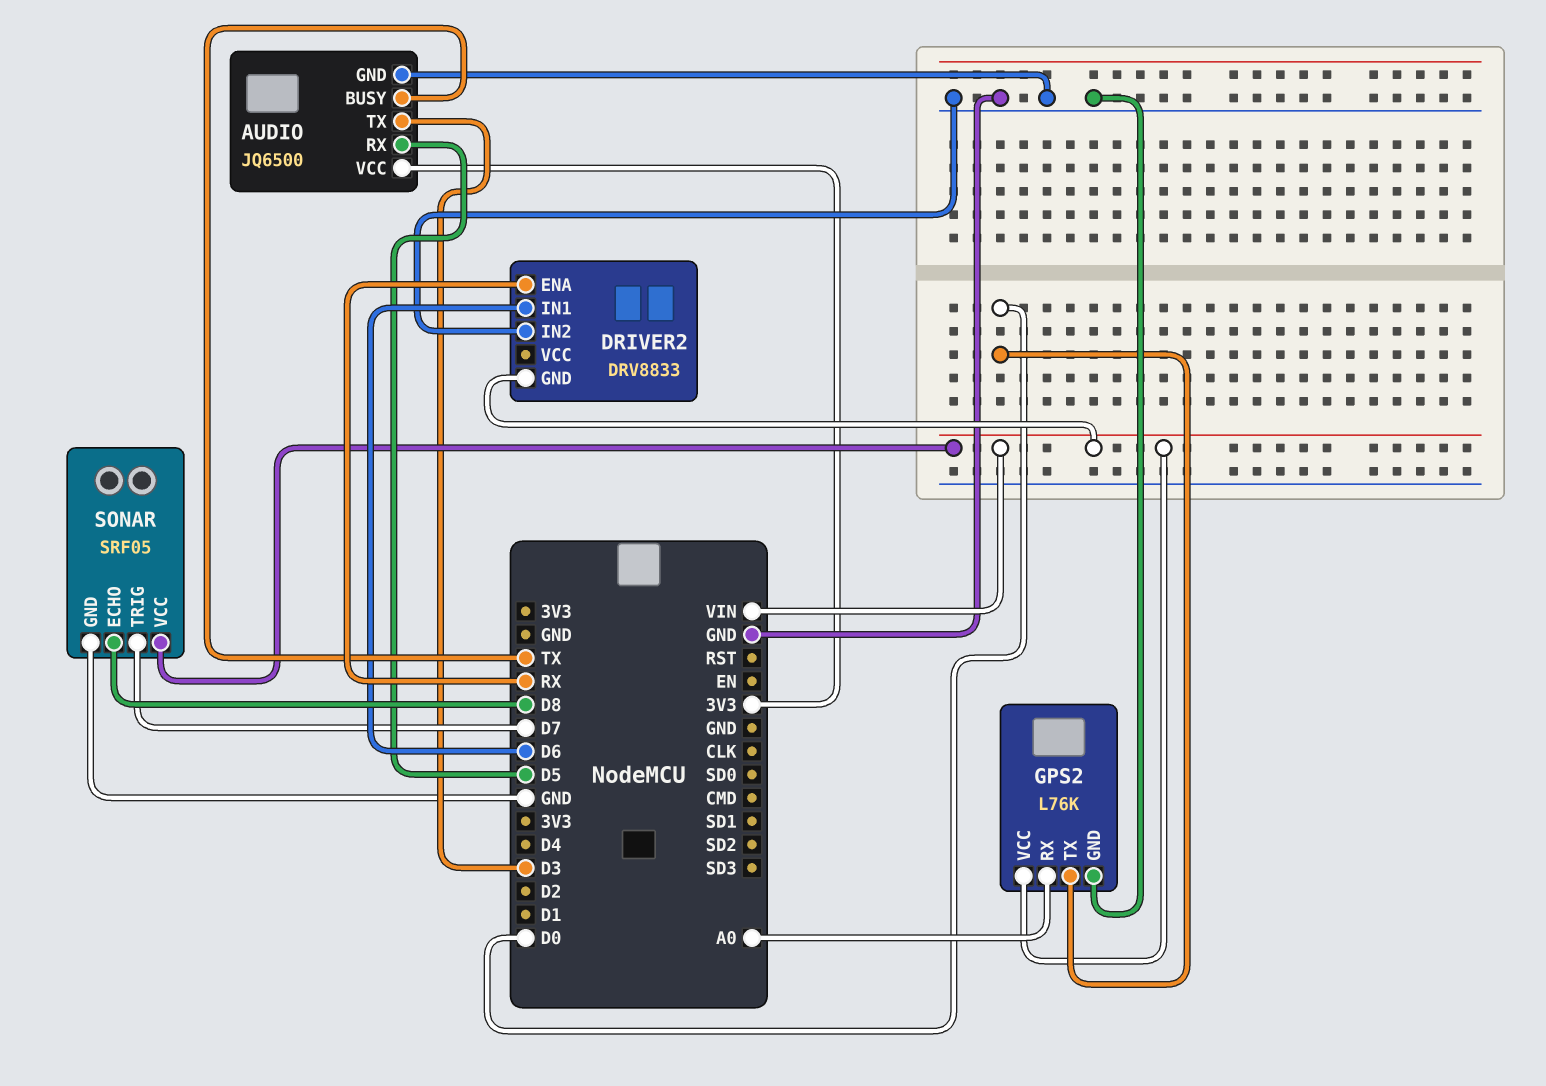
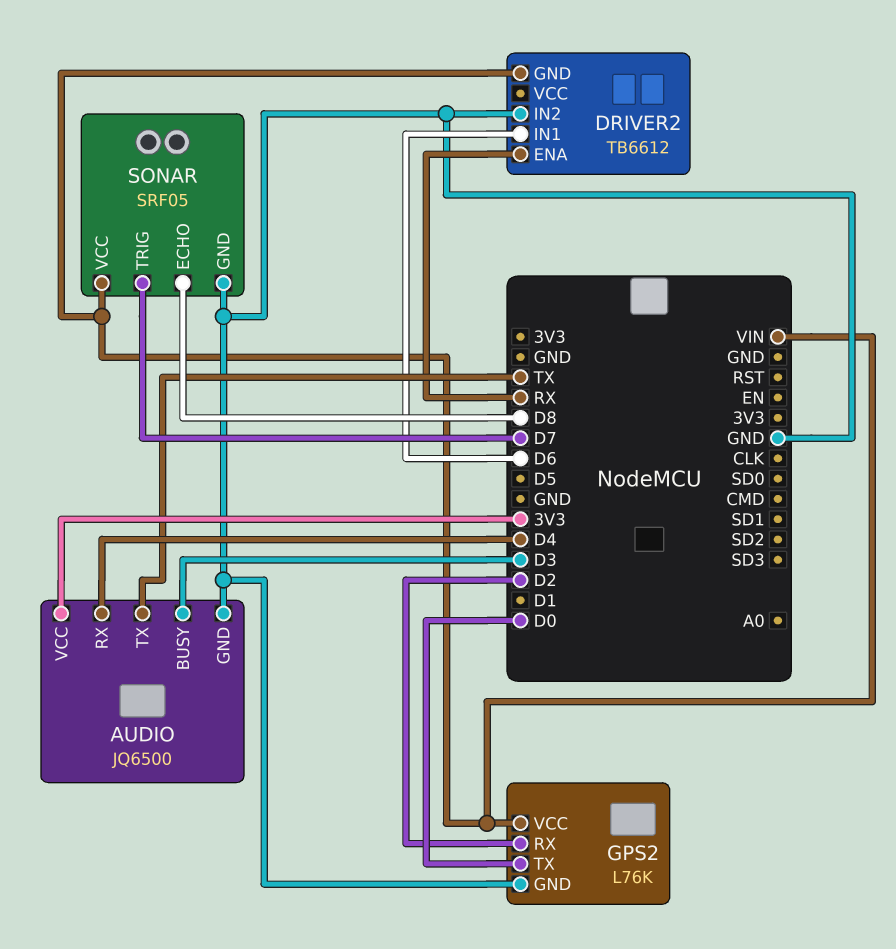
AUDIO pin BUSY: TX -> D3
AUDIO pin RX: D5 -> D4
AUDIO pin TX: D3 -> TX
DRIVER2: DRV8833 -> TB6612
GPS2 pin RX: A0 -> D2

